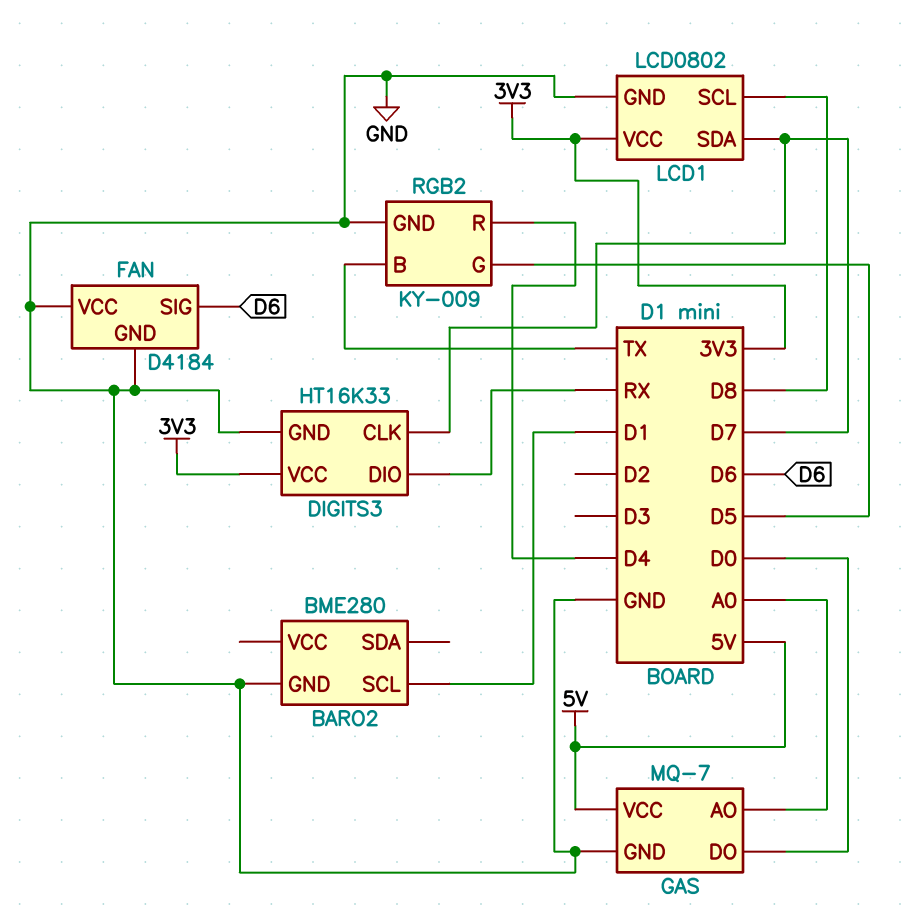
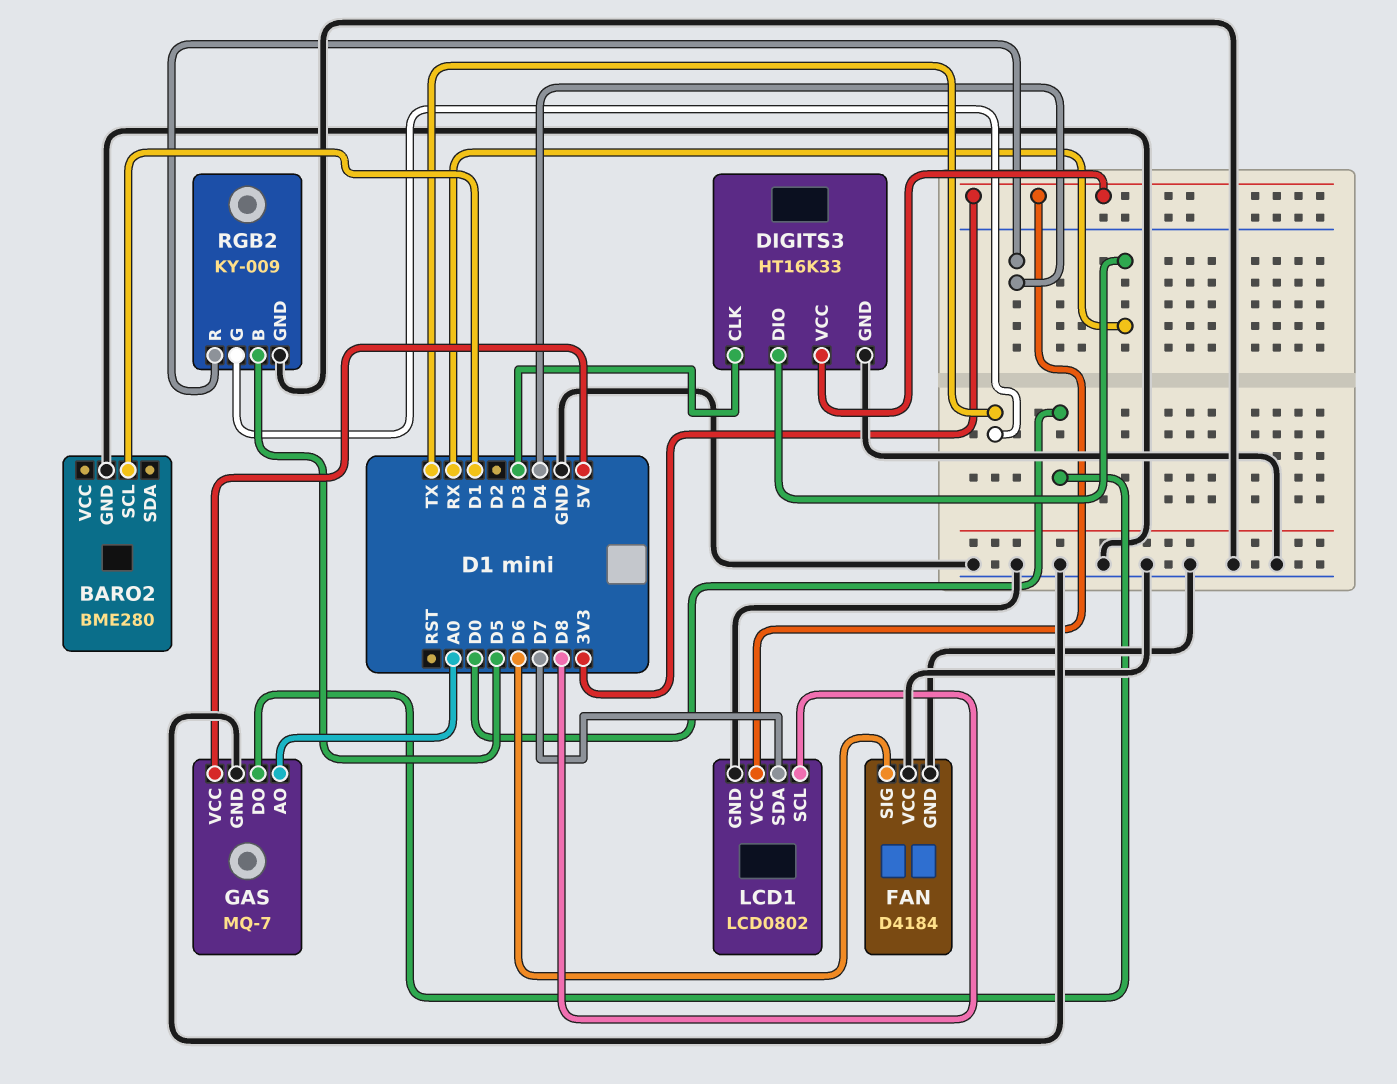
DIGITS3 pin CLK: D7 -> D3
RGB2 pin B: TX -> D5
RGB2 pin G: D5 -> TX

